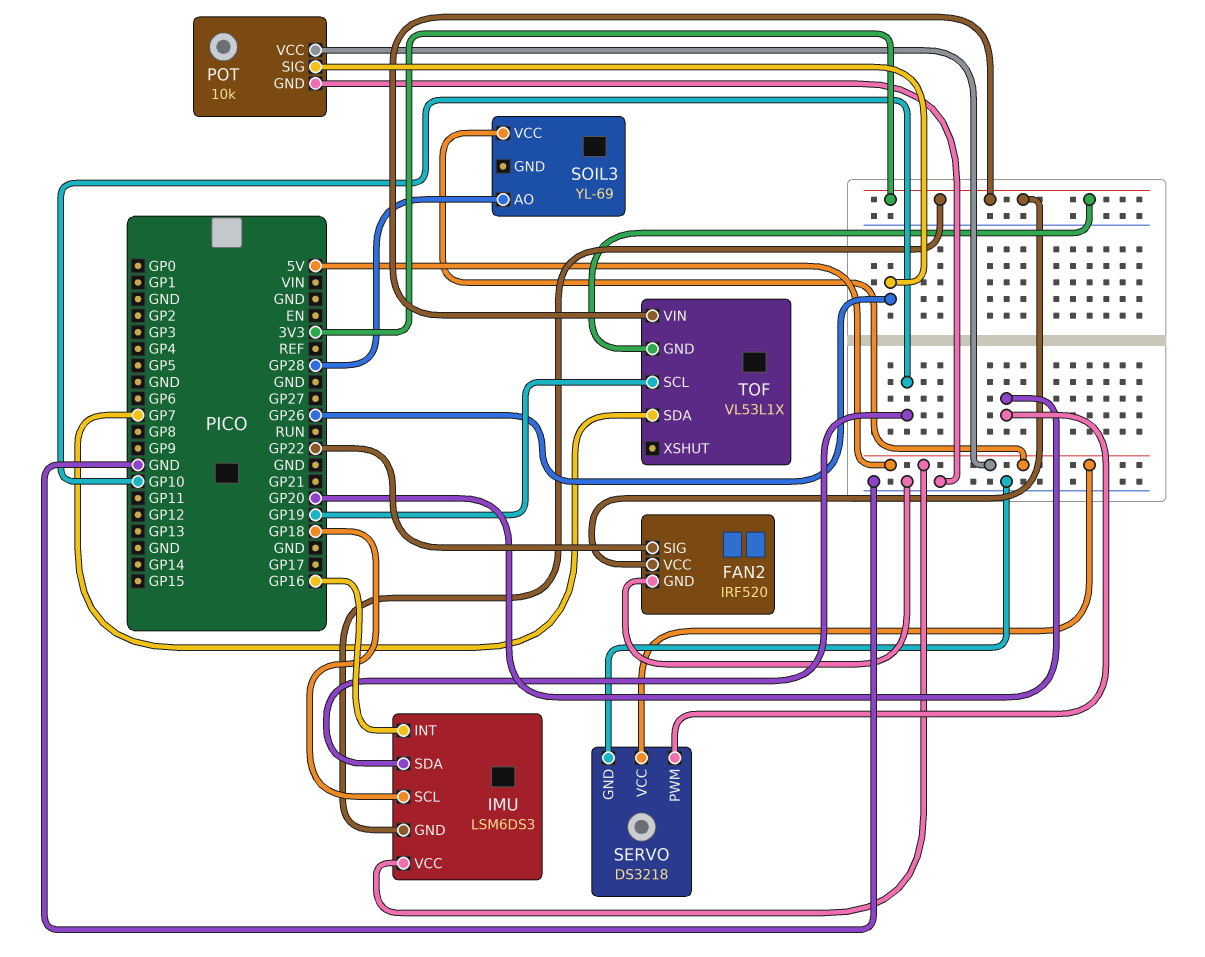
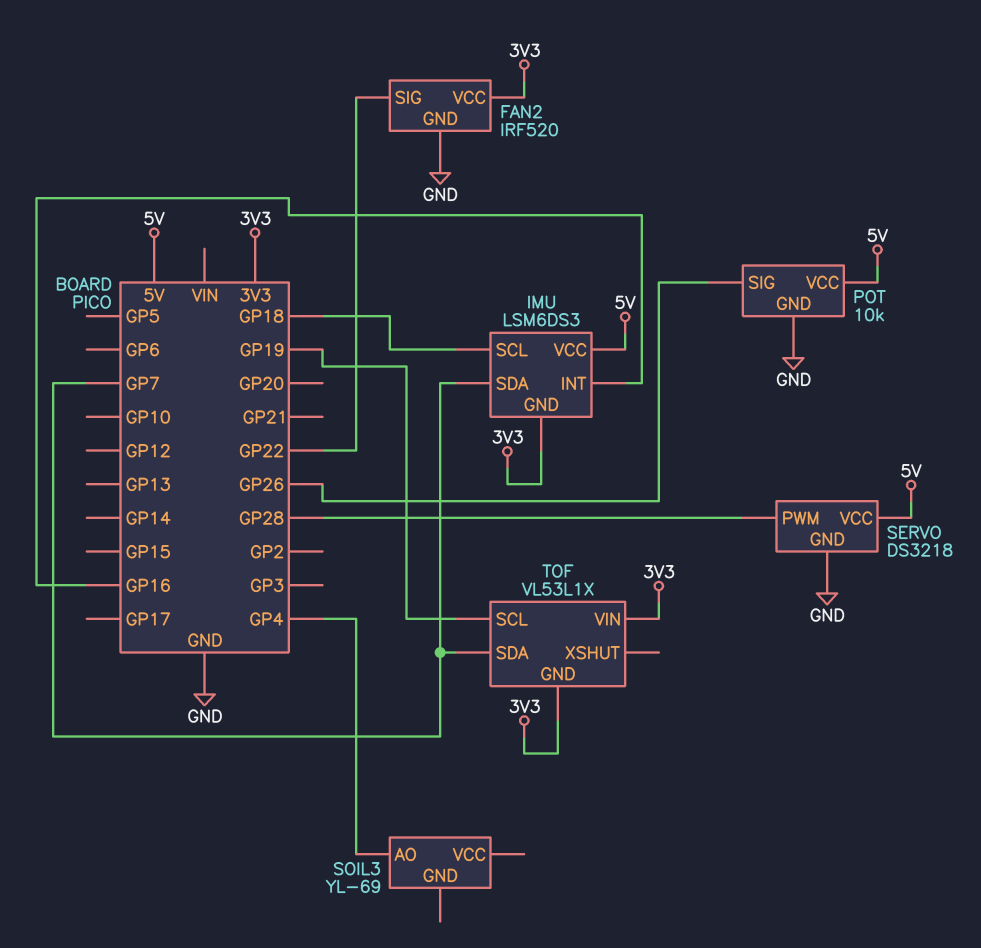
IMU pin SDA: GP10 -> GP7
SERVO pin PWM: GP20 -> GP28
SOIL3 pin AO: GP28 -> GP4
SOIL3 pin VCC: 5V -> none

